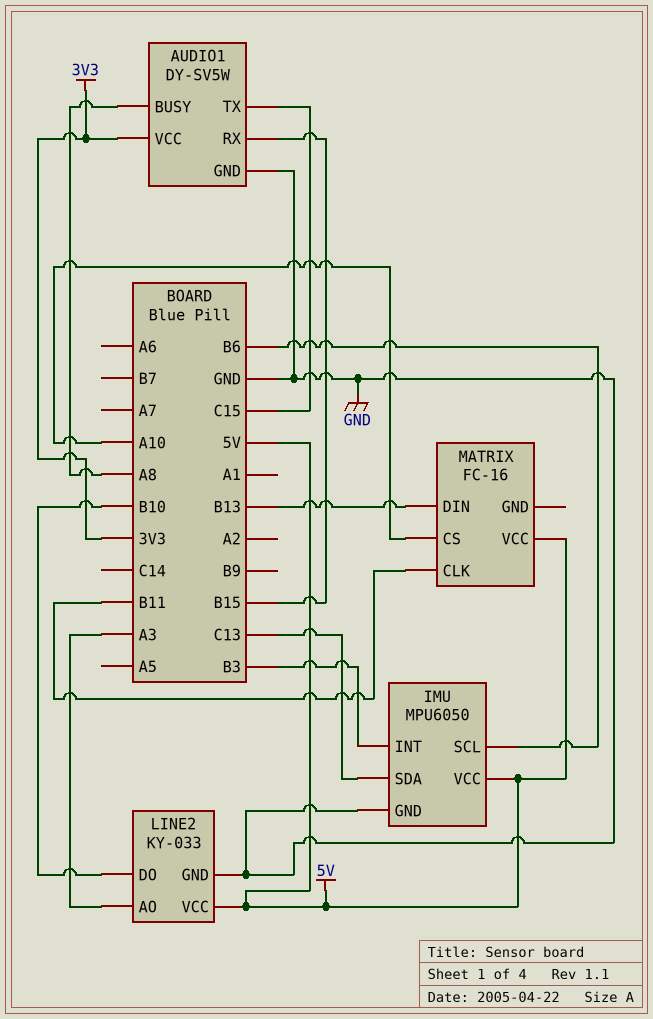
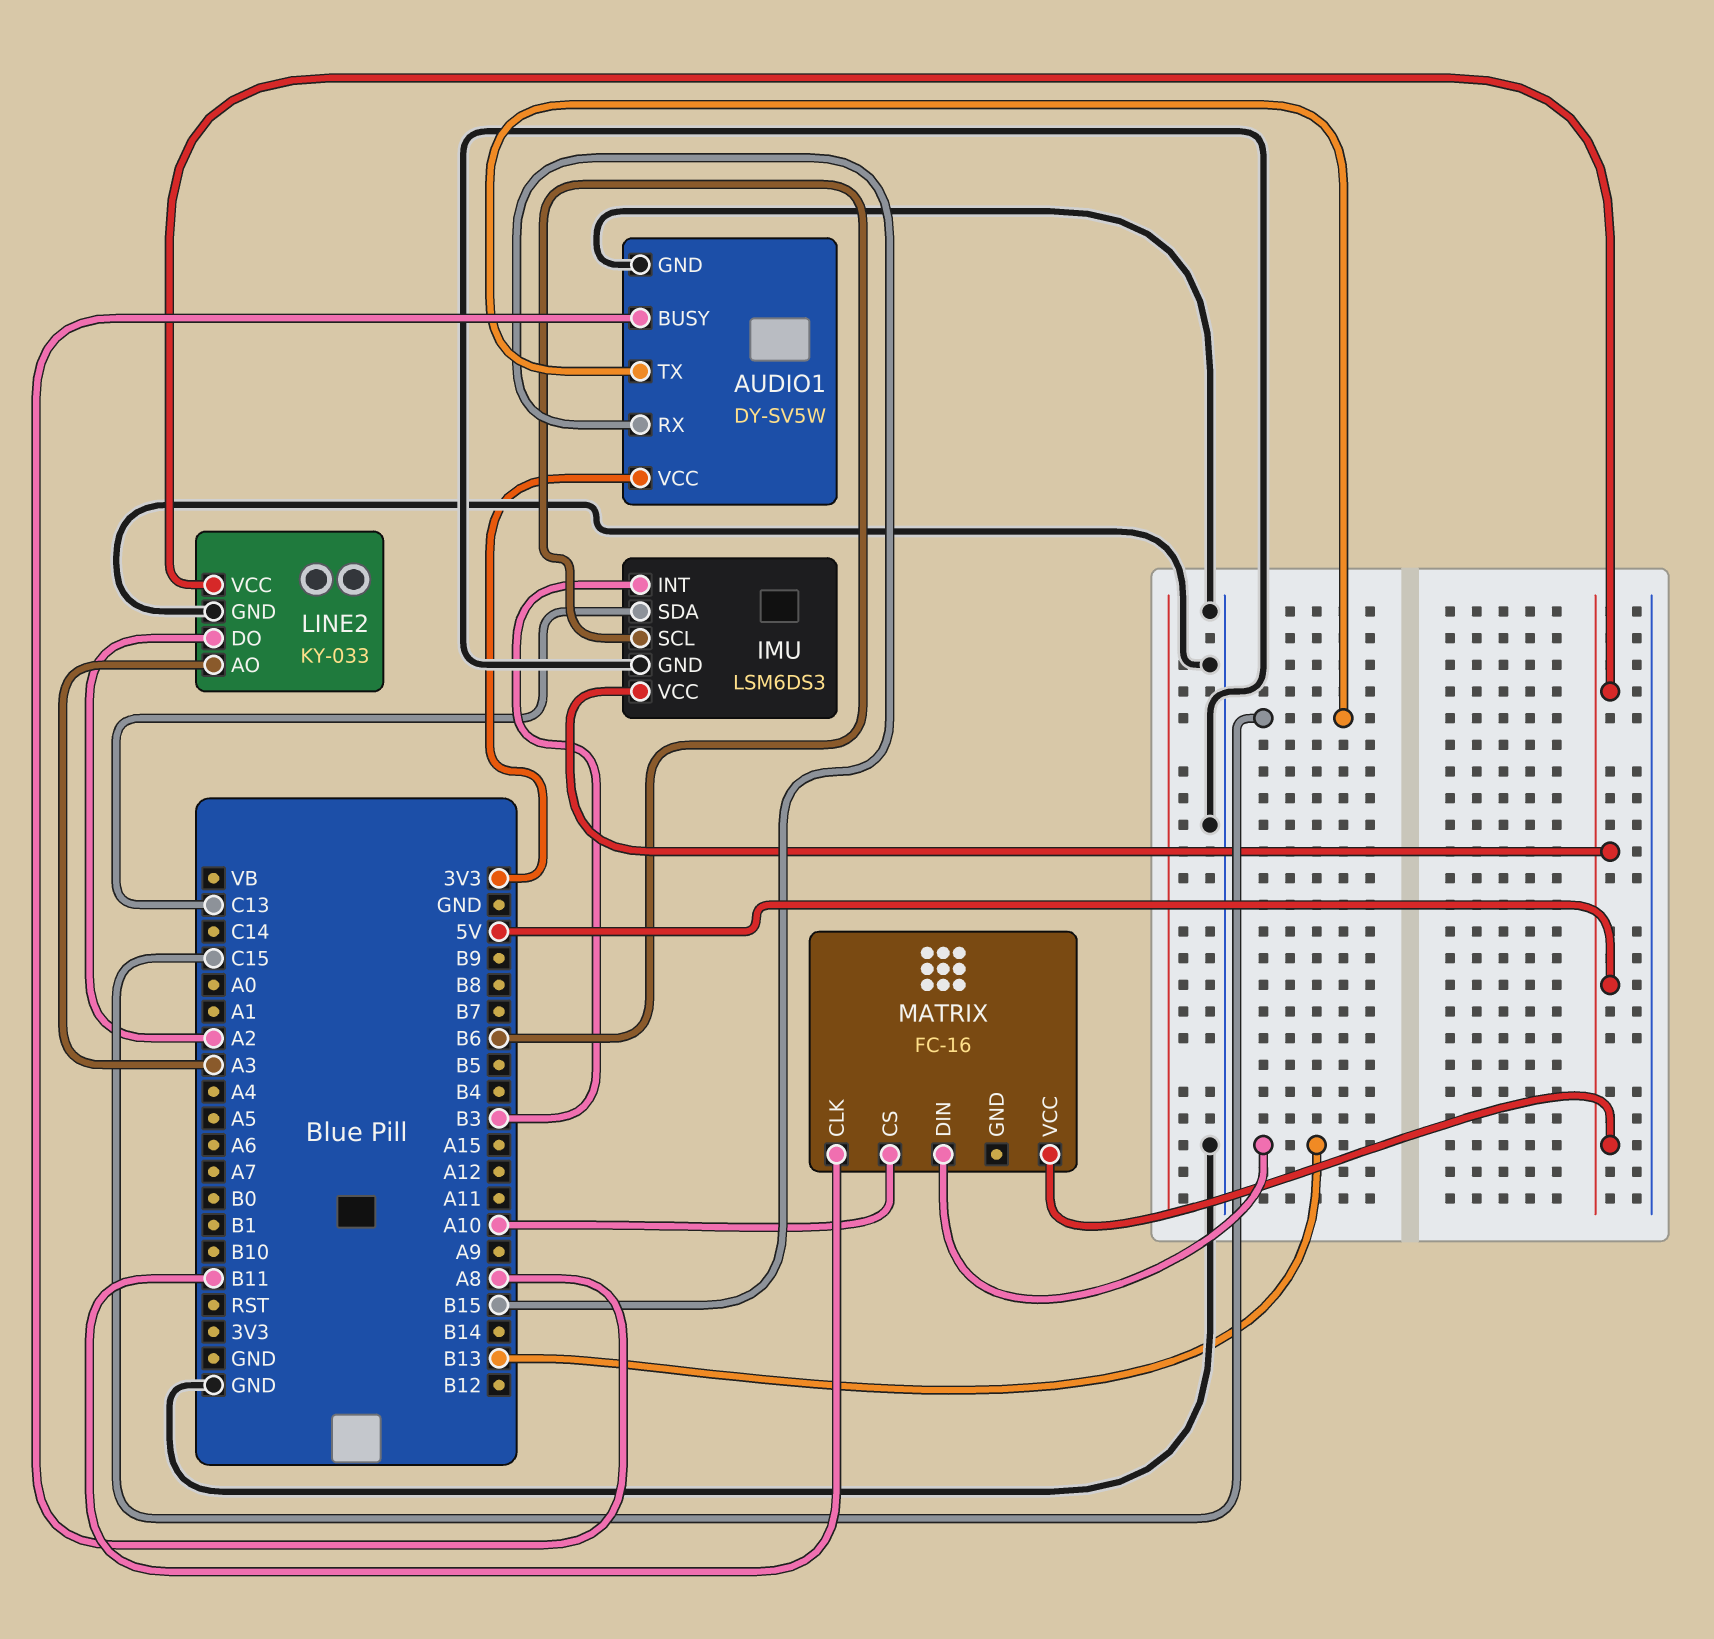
IMU: MPU6050 -> LSM6DS3
LINE2 pin DO: B10 -> A2

